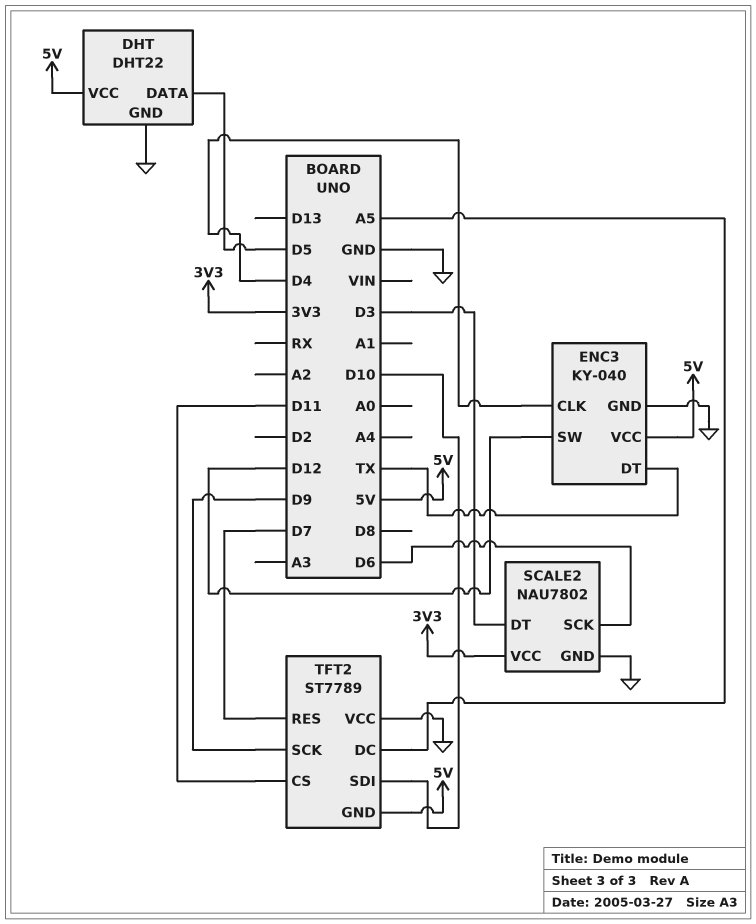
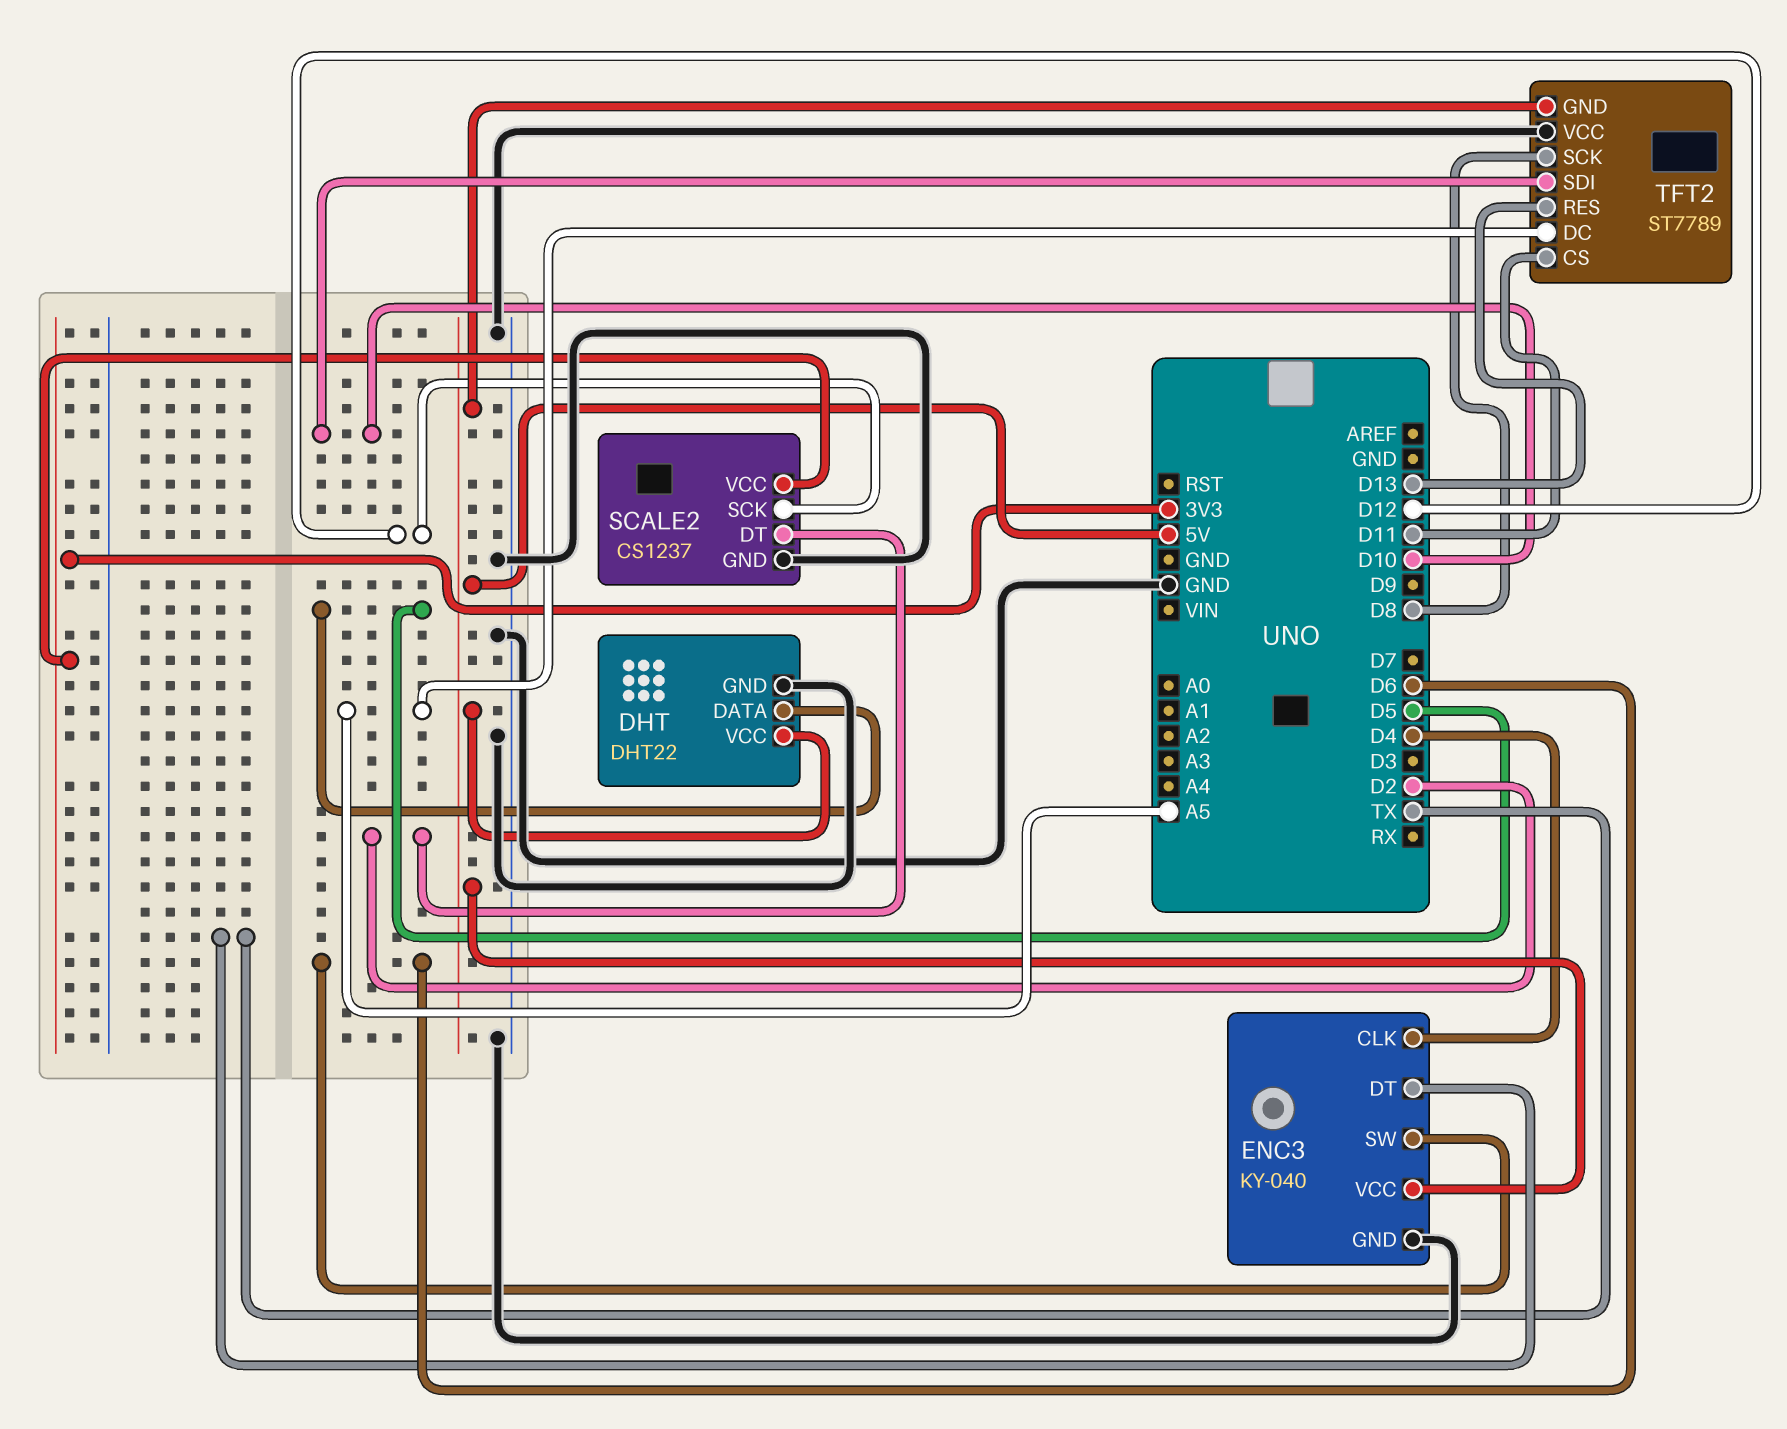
ENC3 pin SW: D12 -> D6
SCALE2: NAU7802 -> CS1237
SCALE2 pin DT: D3 -> D2
SCALE2 pin SCK: D6 -> D12
TFT2 pin RES: D7 -> D13
TFT2 pin SCK: D9 -> D8

